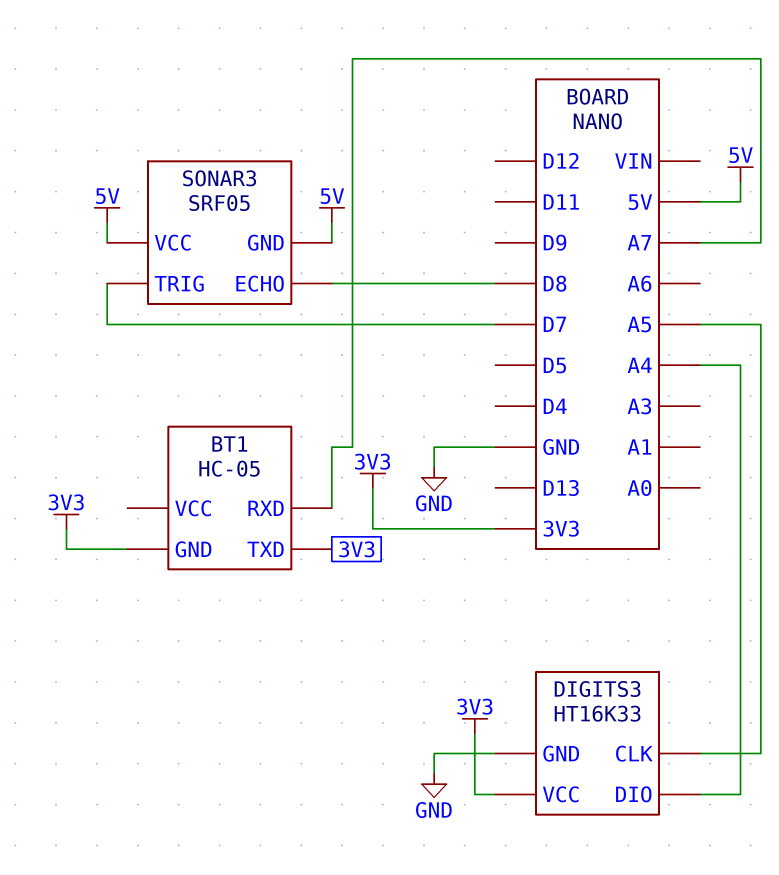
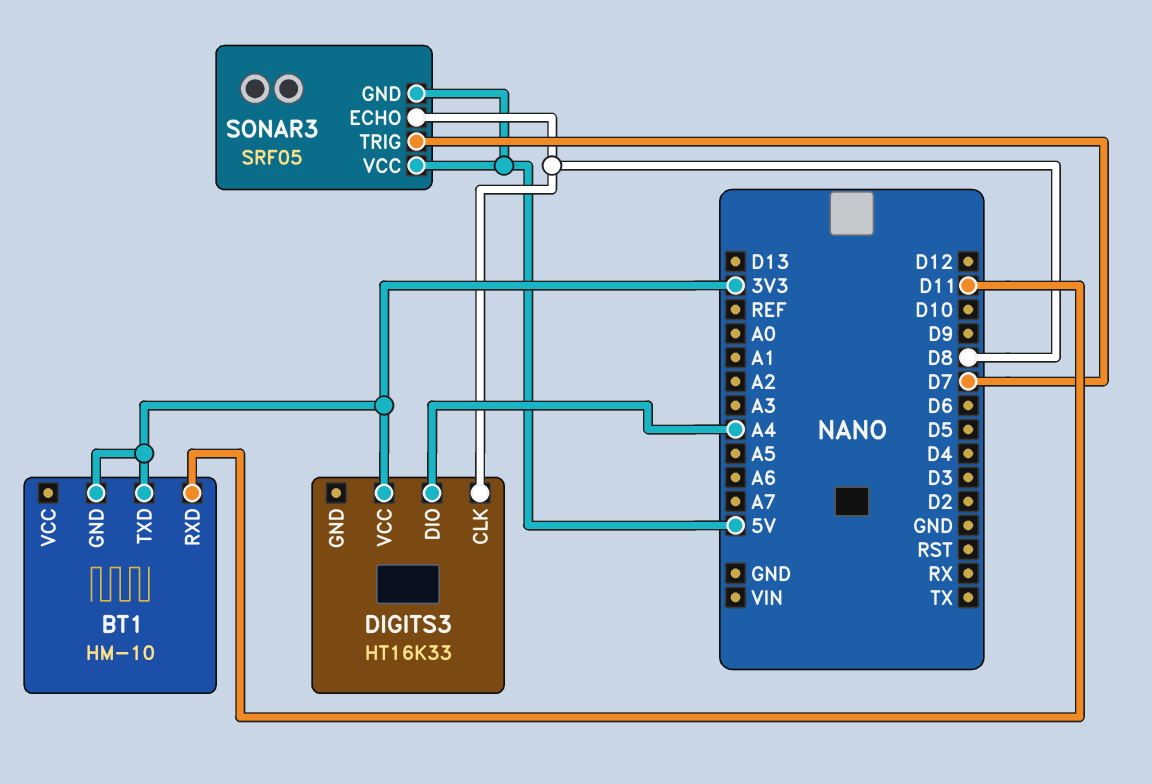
BT1: HC-05 -> HM-10
BT1 pin RXD: A7 -> D11
DIGITS3 pin CLK: A5 -> D8
DIGITS3 pin GND: GND -> none

